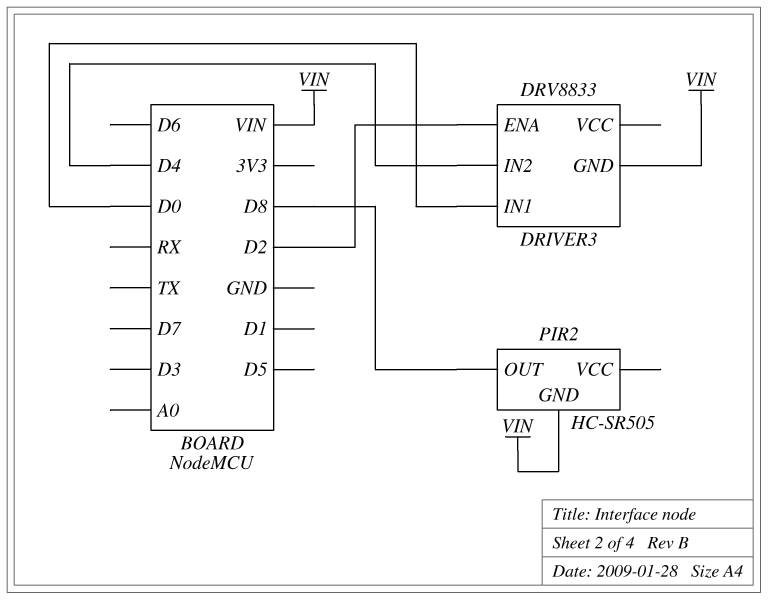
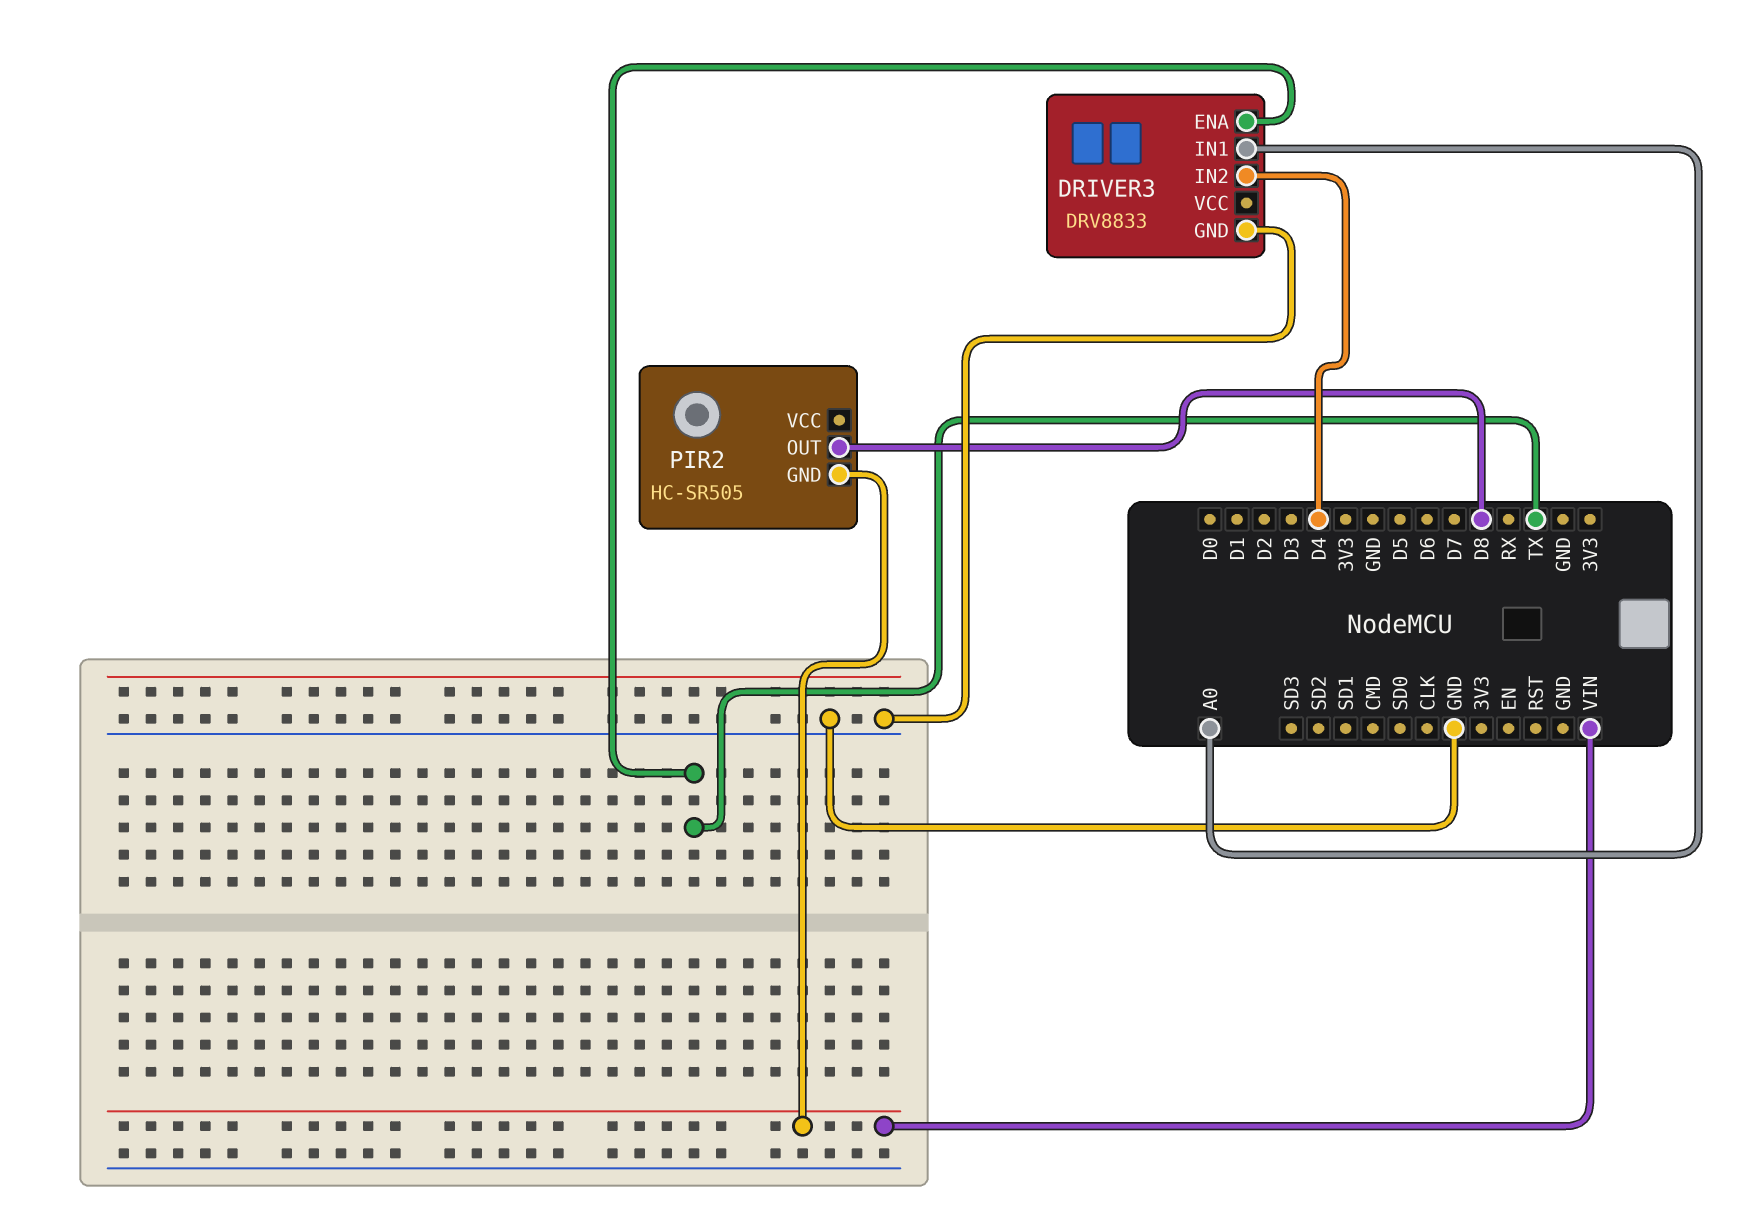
DRIVER3 pin ENA: D2 -> TX
DRIVER3 pin GND: VIN -> GND
DRIVER3 pin IN1: D0 -> A0

